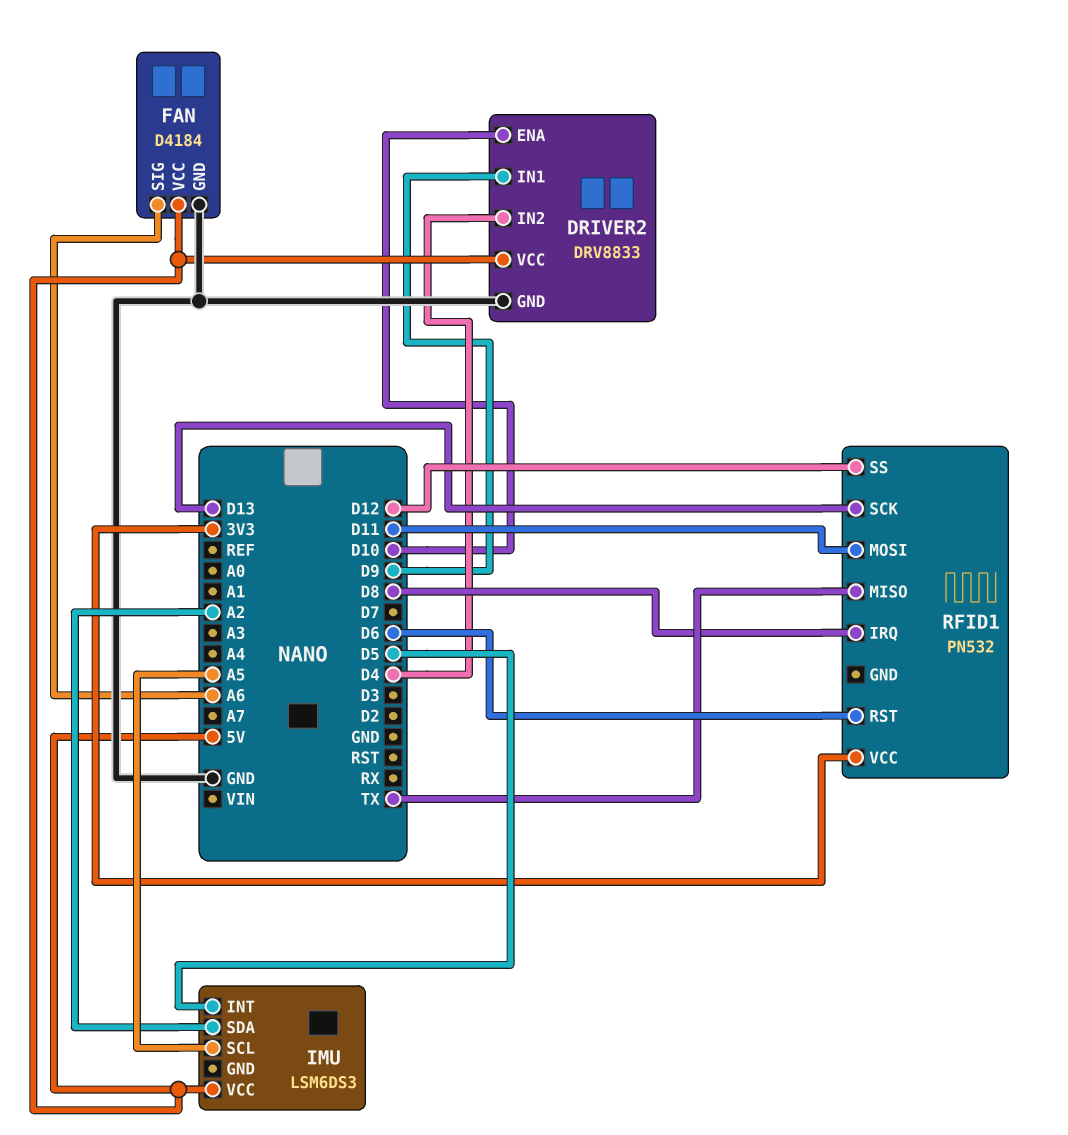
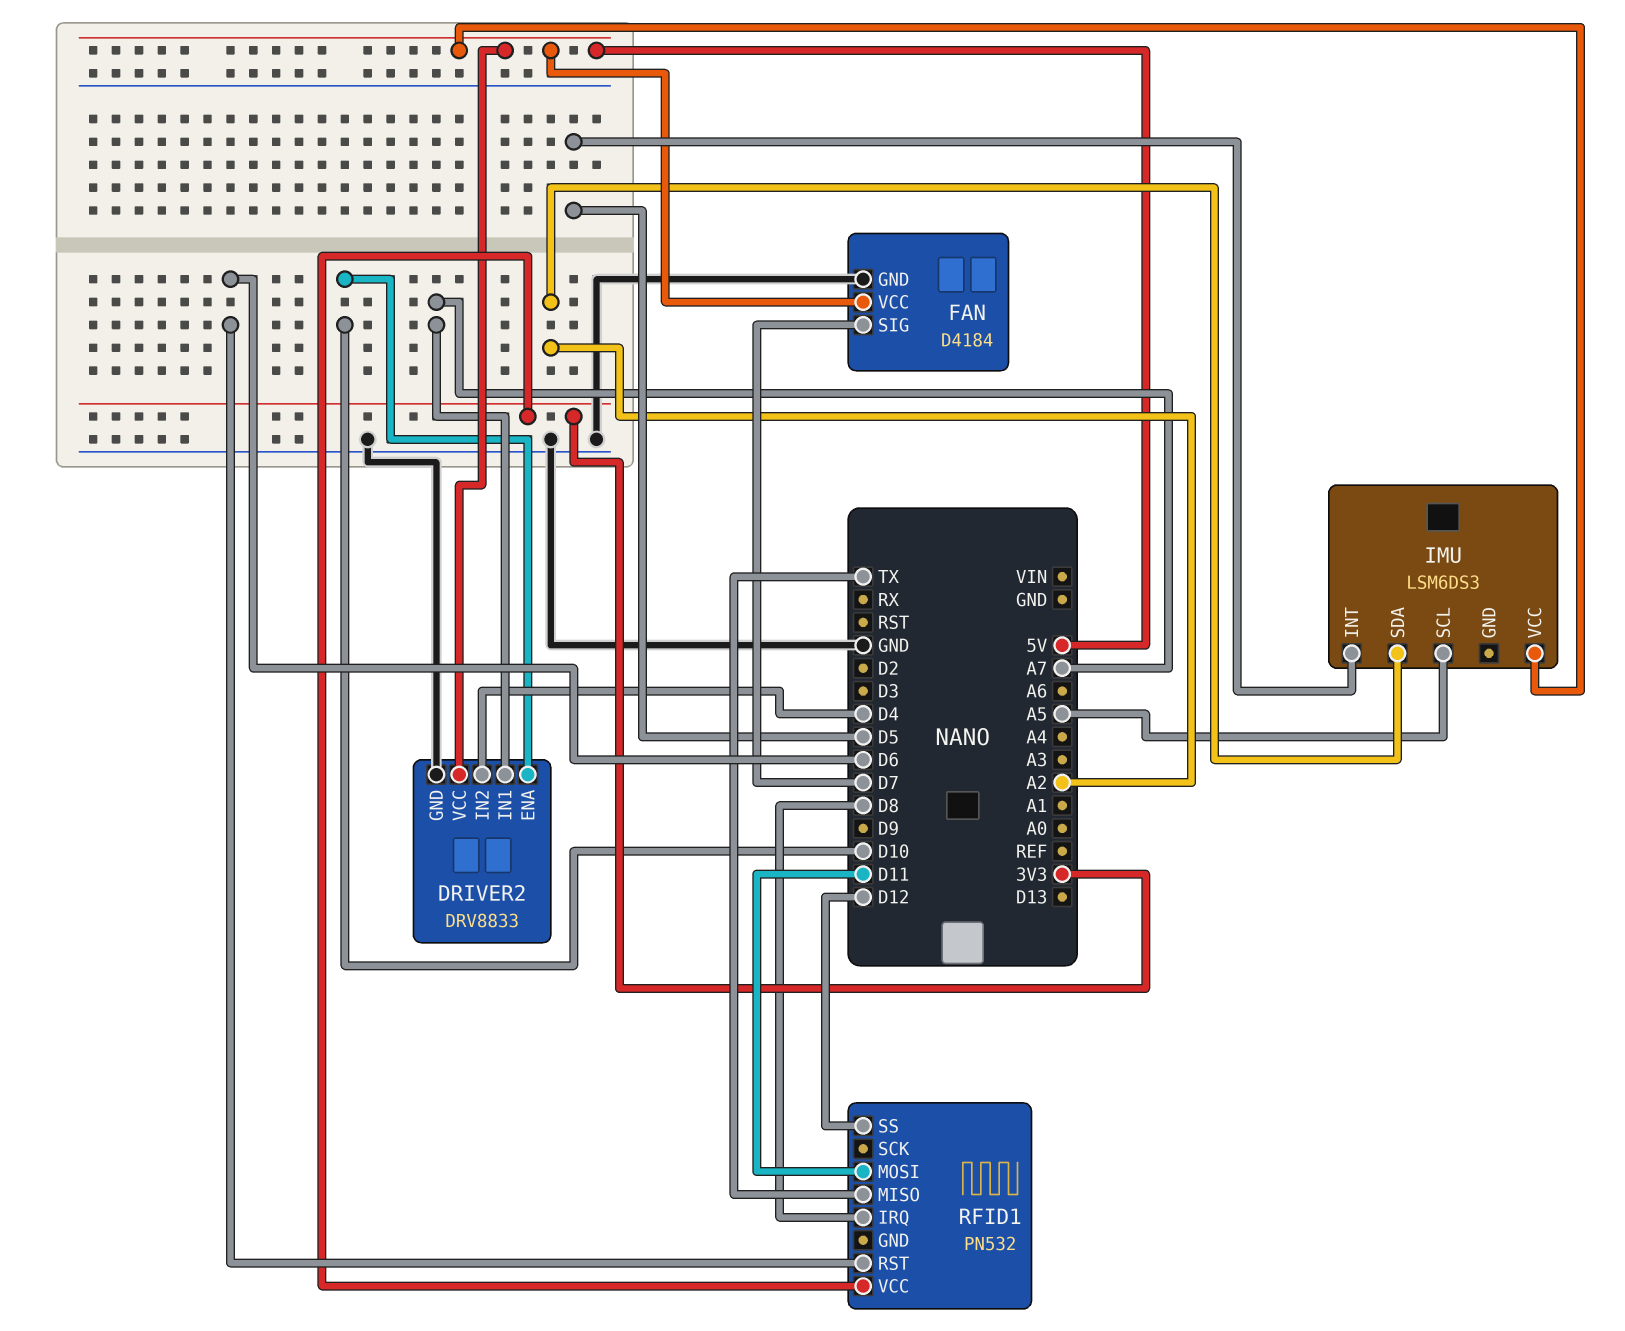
DRIVER2 pin IN1: D9 -> A7
FAN pin SIG: A6 -> D7
RFID1 pin SCK: D13 -> none

